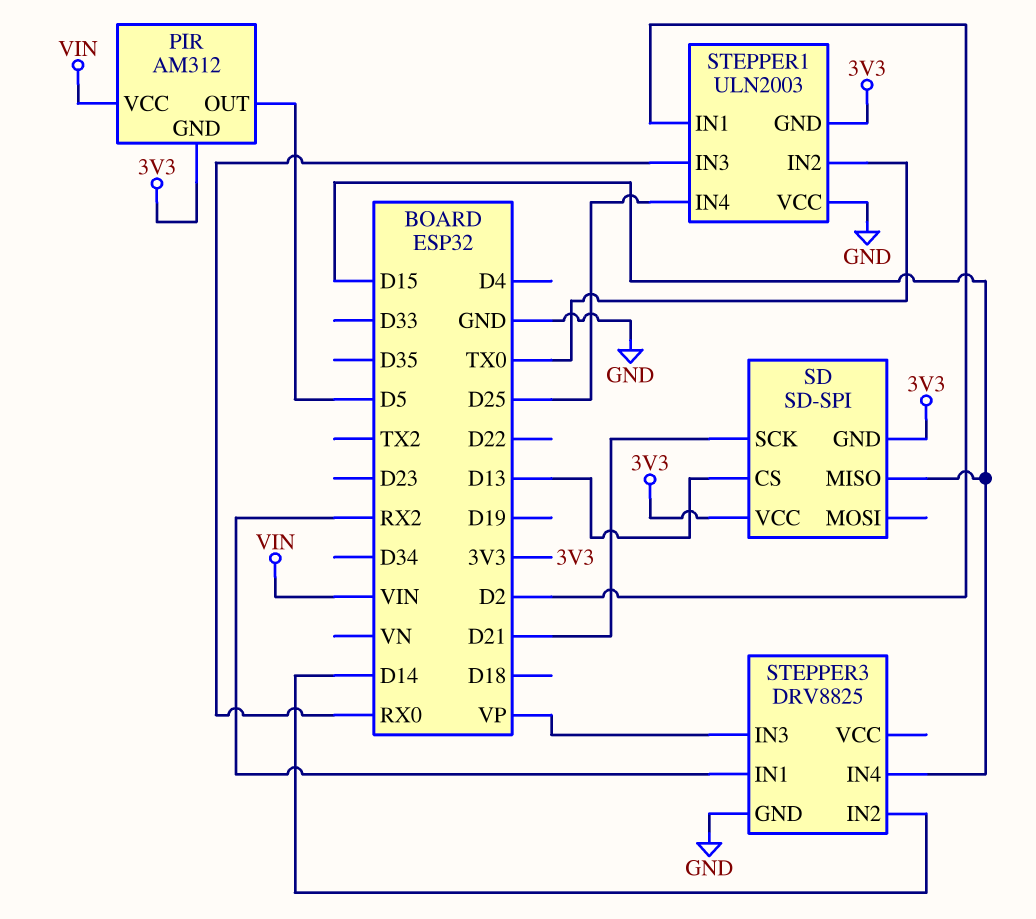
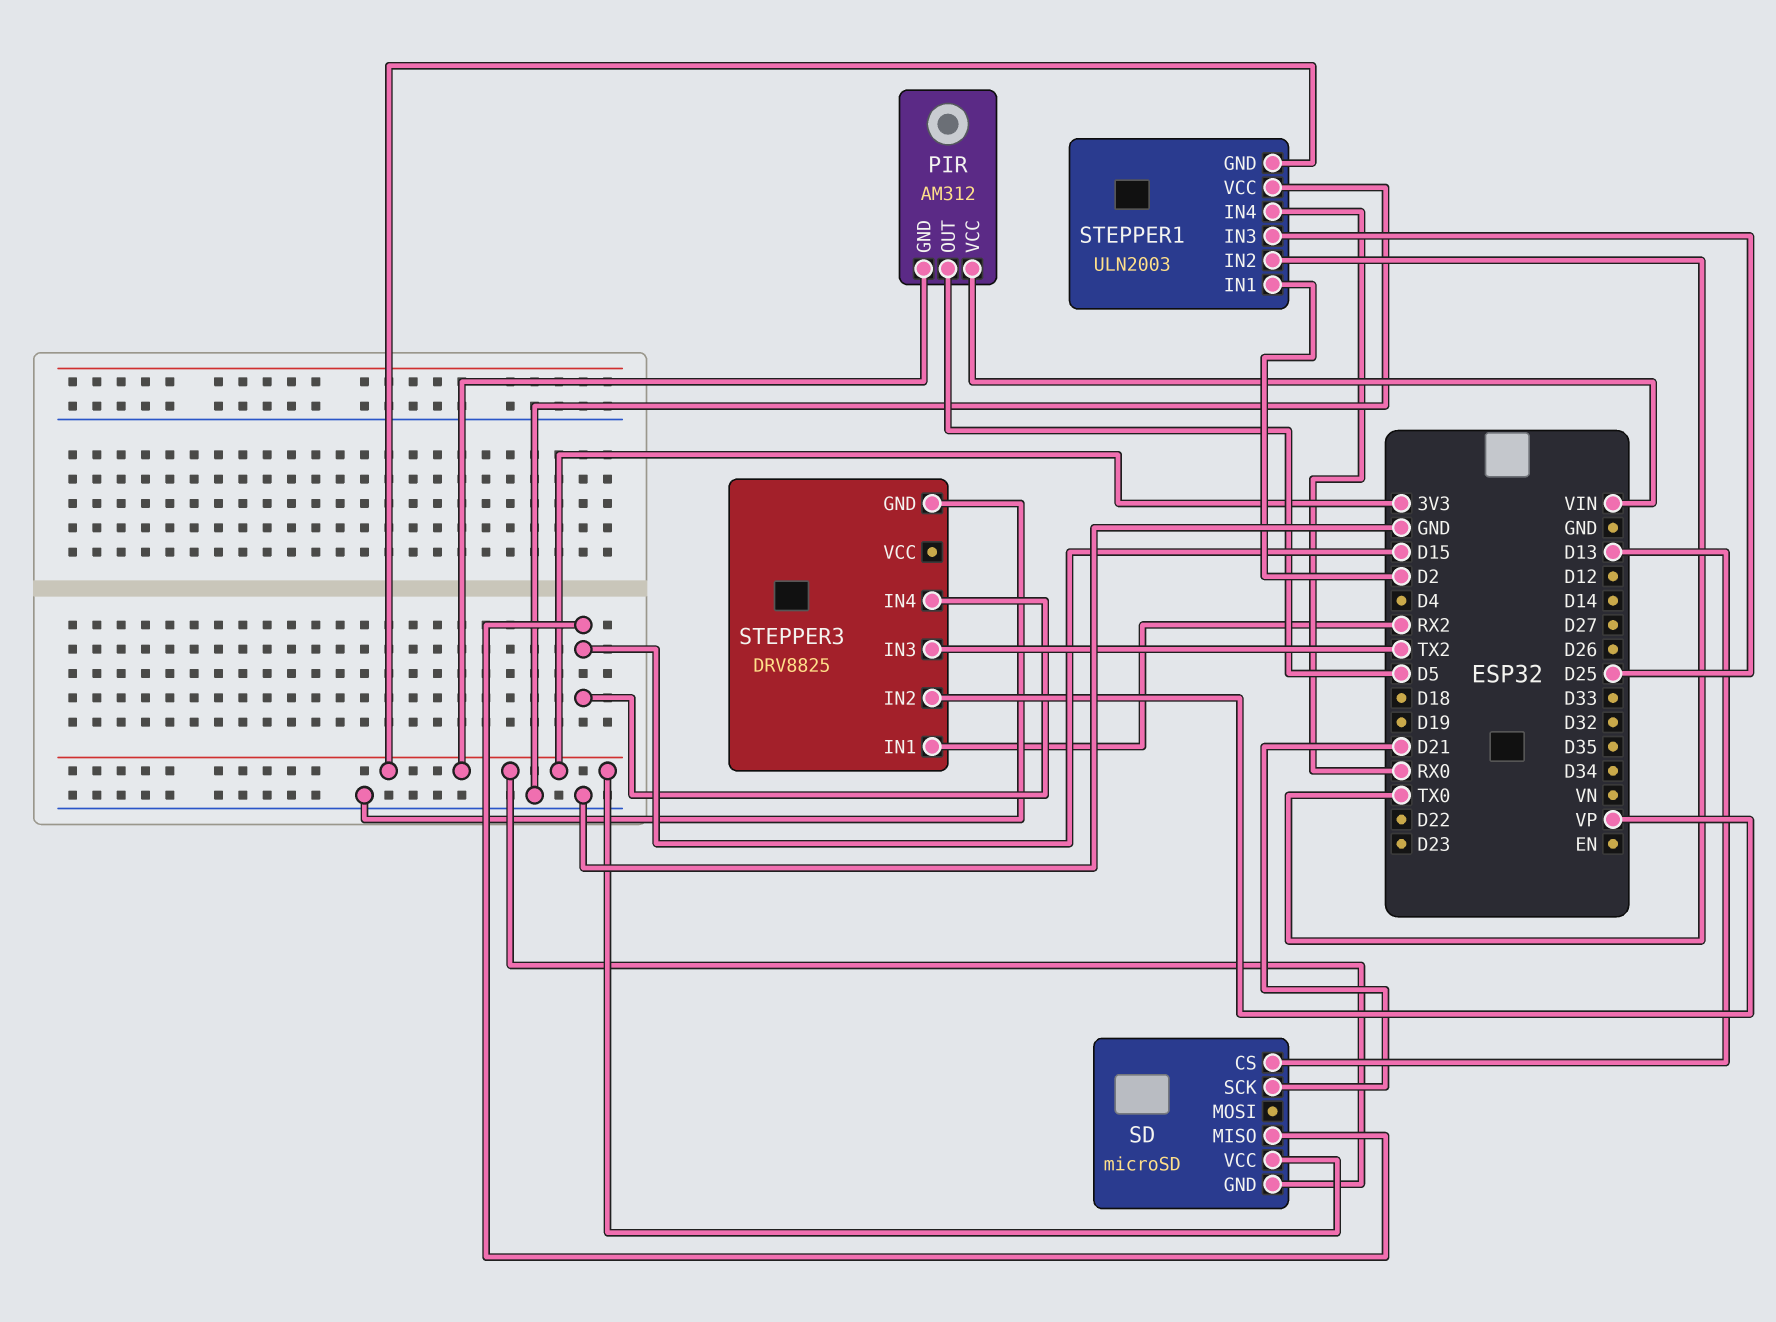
SD: SD-SPI -> microSD
STEPPER1 pin IN3: RX0 -> D25
STEPPER1 pin IN4: D25 -> RX0
STEPPER3 pin IN2: D14 -> VP
STEPPER3 pin IN3: VP -> TX2

